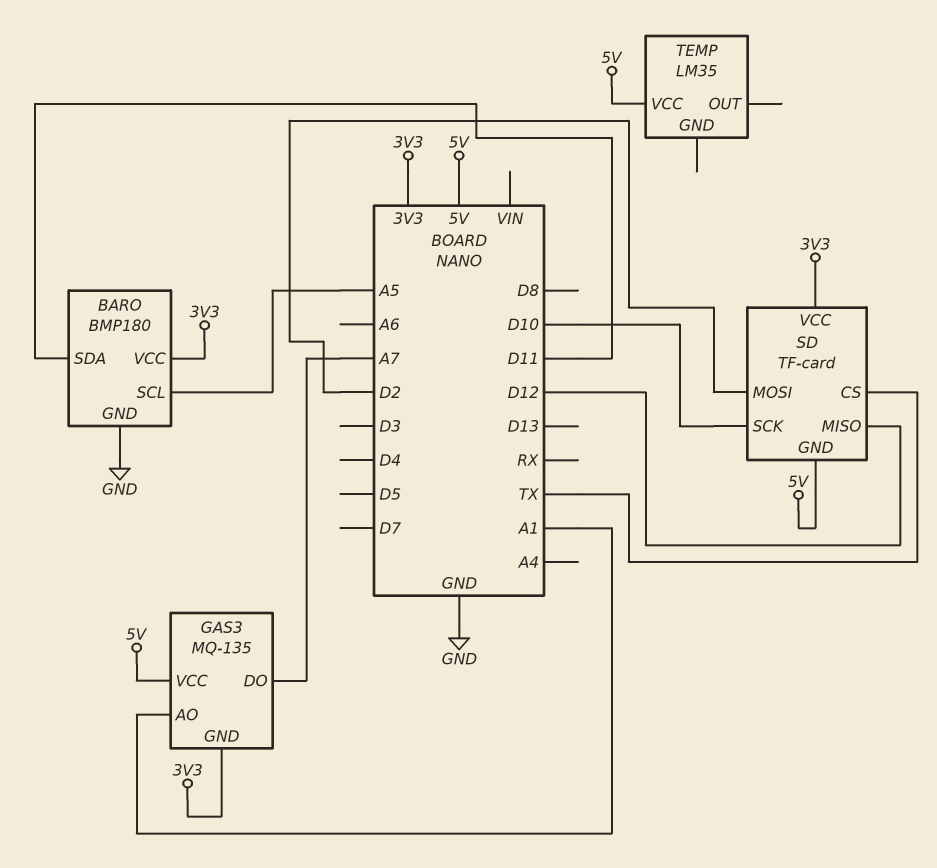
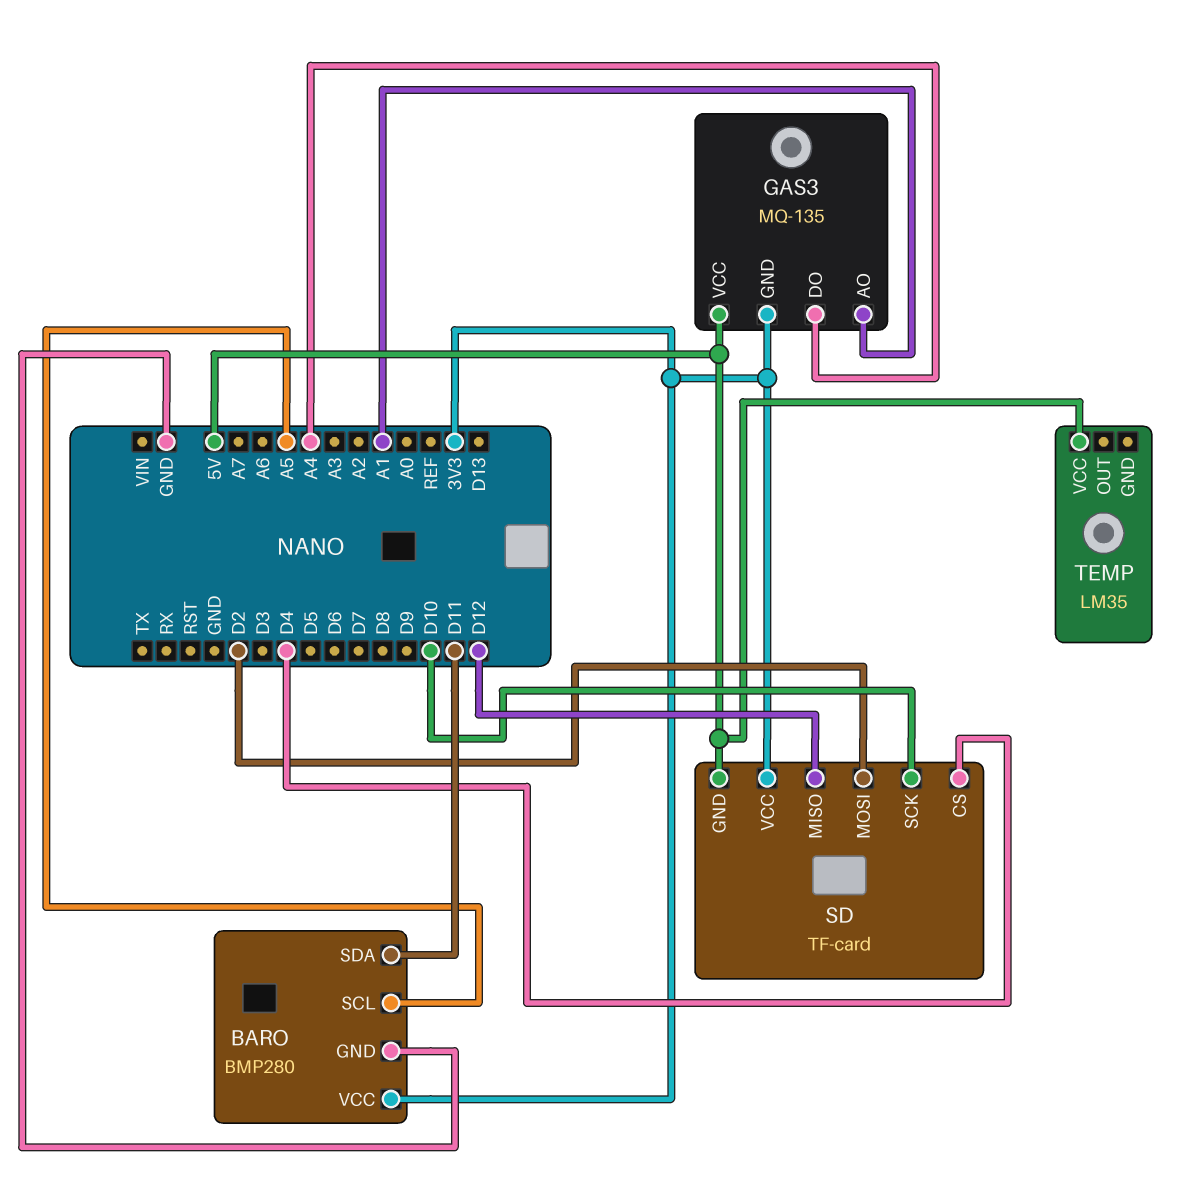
BARO: BMP180 -> BMP280
GAS3 pin DO: A7 -> A4
SD pin CS: TX -> D4

